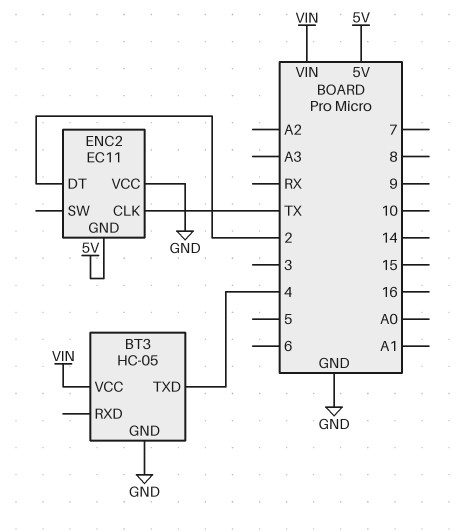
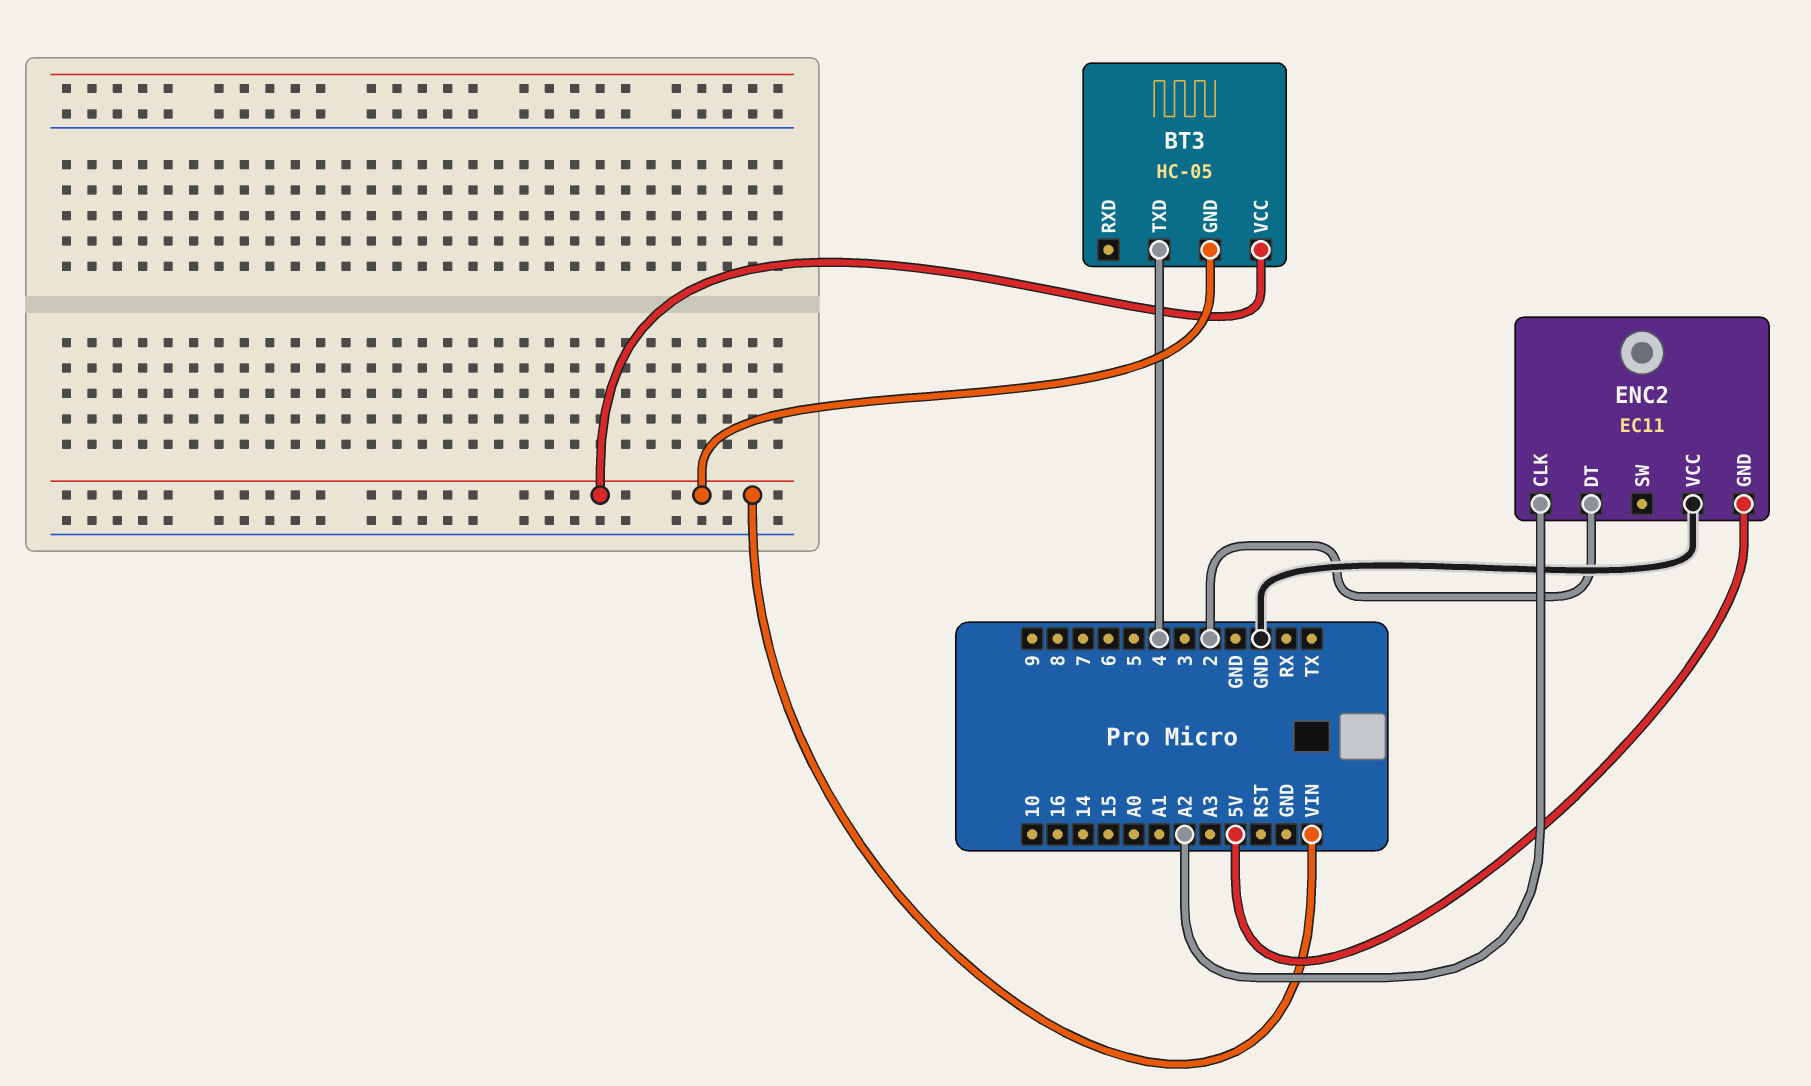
BT3 pin GND: GND -> VIN
ENC2 pin CLK: TX -> A2

